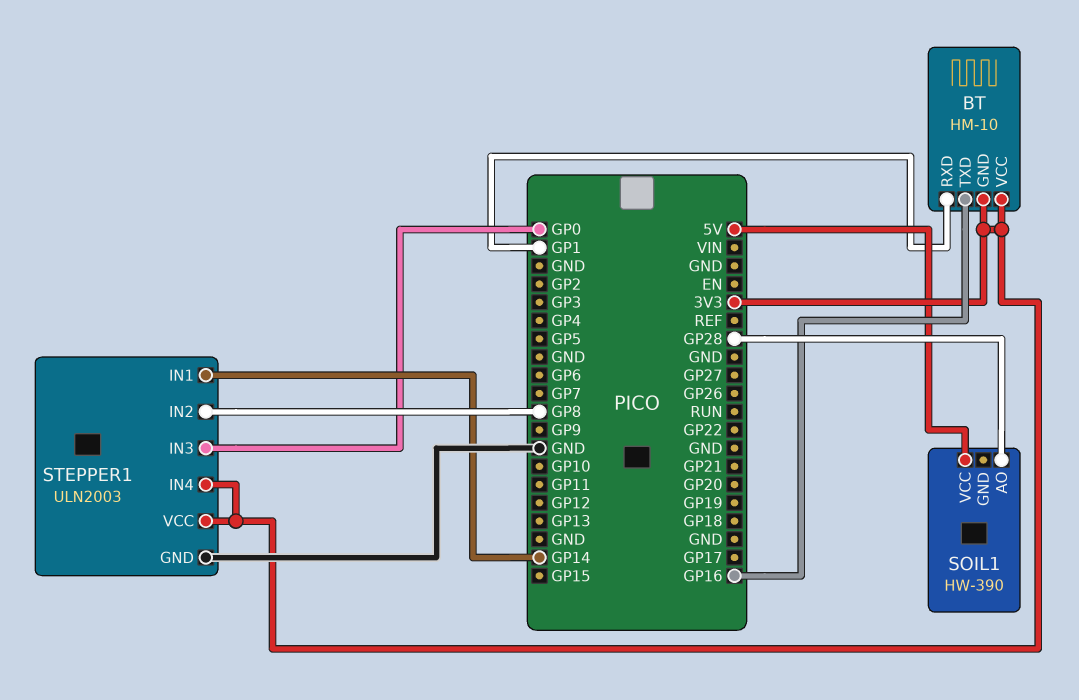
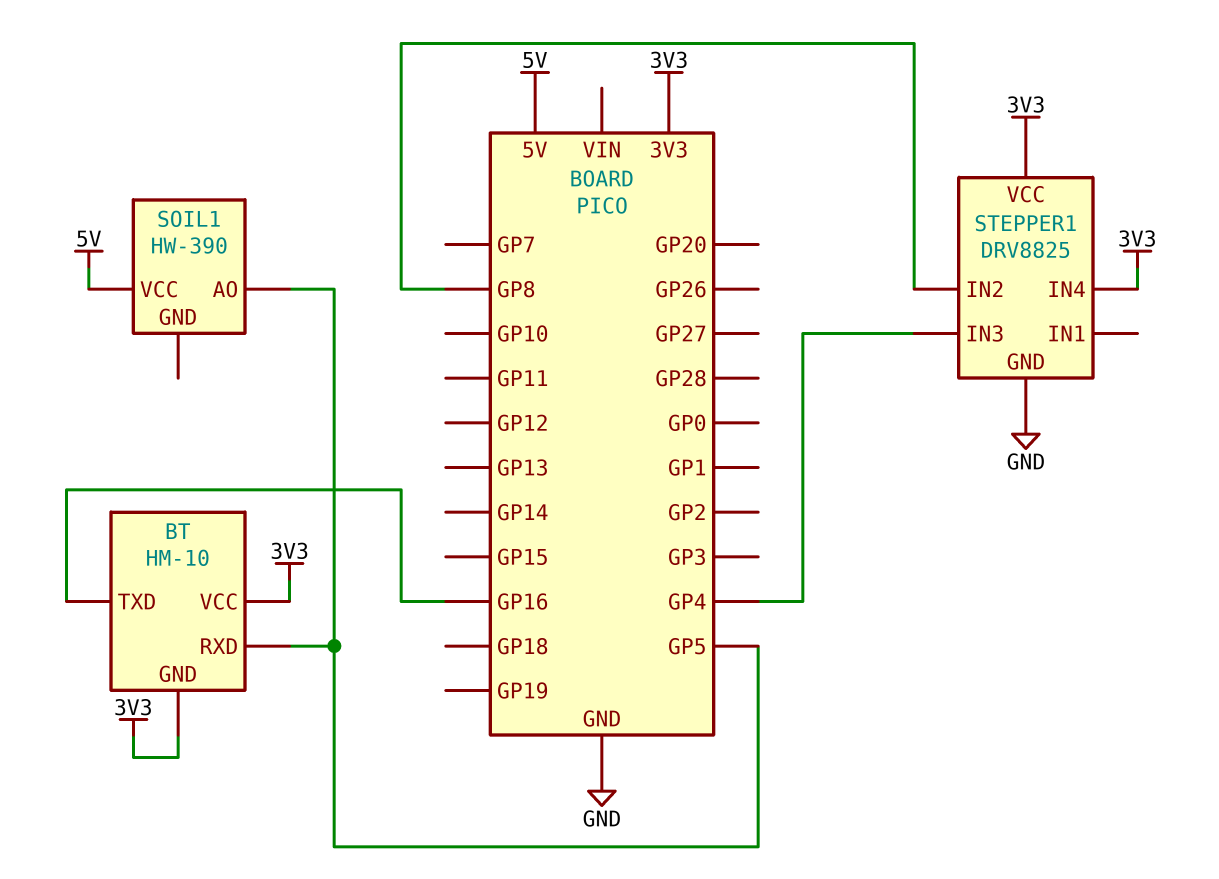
BT pin RXD: GP1 -> GP5
SOIL1 pin AO: GP28 -> GP5
STEPPER1: ULN2003 -> DRV8825
STEPPER1 pin IN1: GP14 -> none
STEPPER1 pin IN3: GP0 -> GP4

